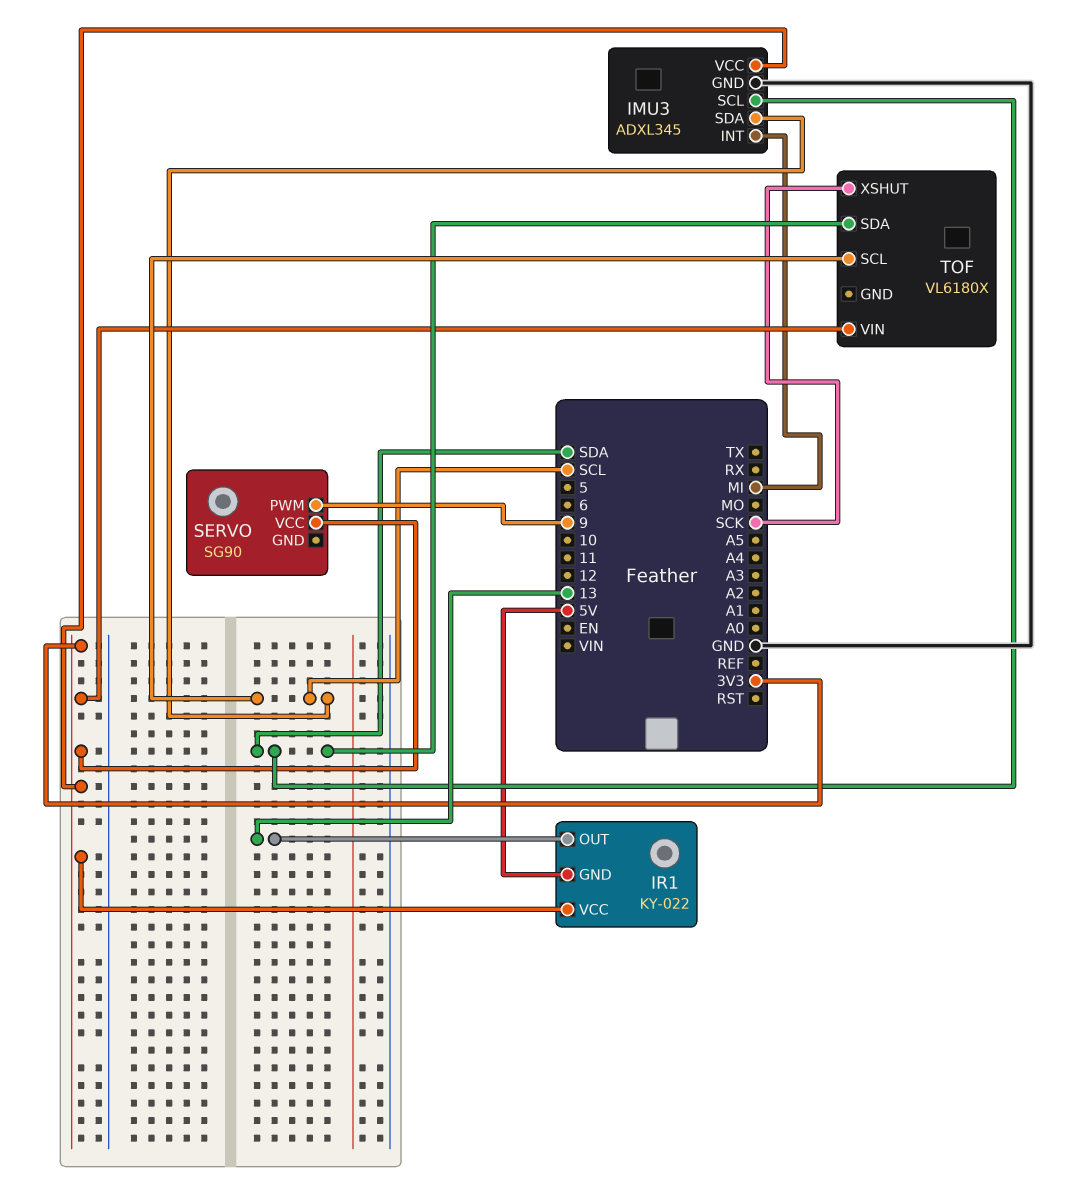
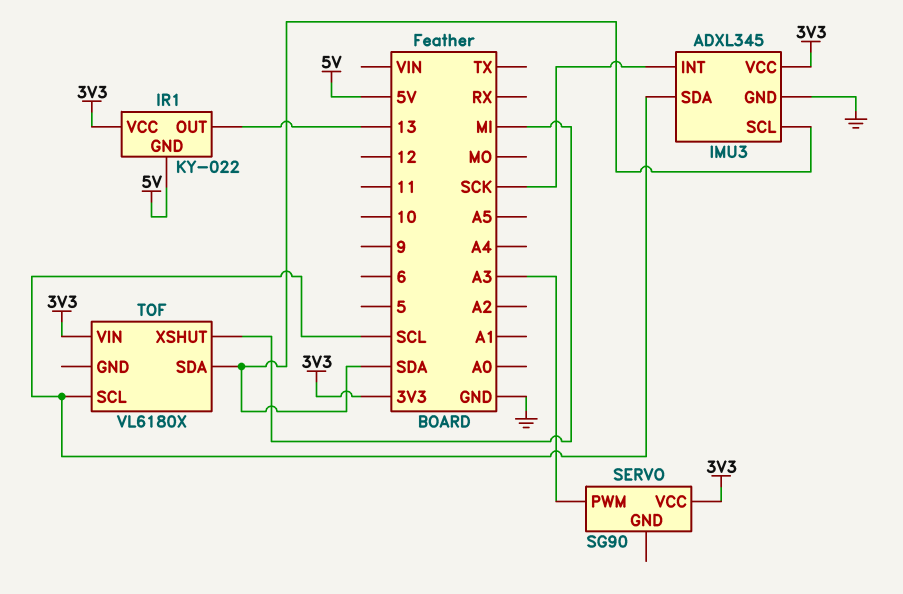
IMU3 pin INT: MI -> SCK
SERVO pin PWM: 9 -> A3
TOF pin XSHUT: SCK -> MI

